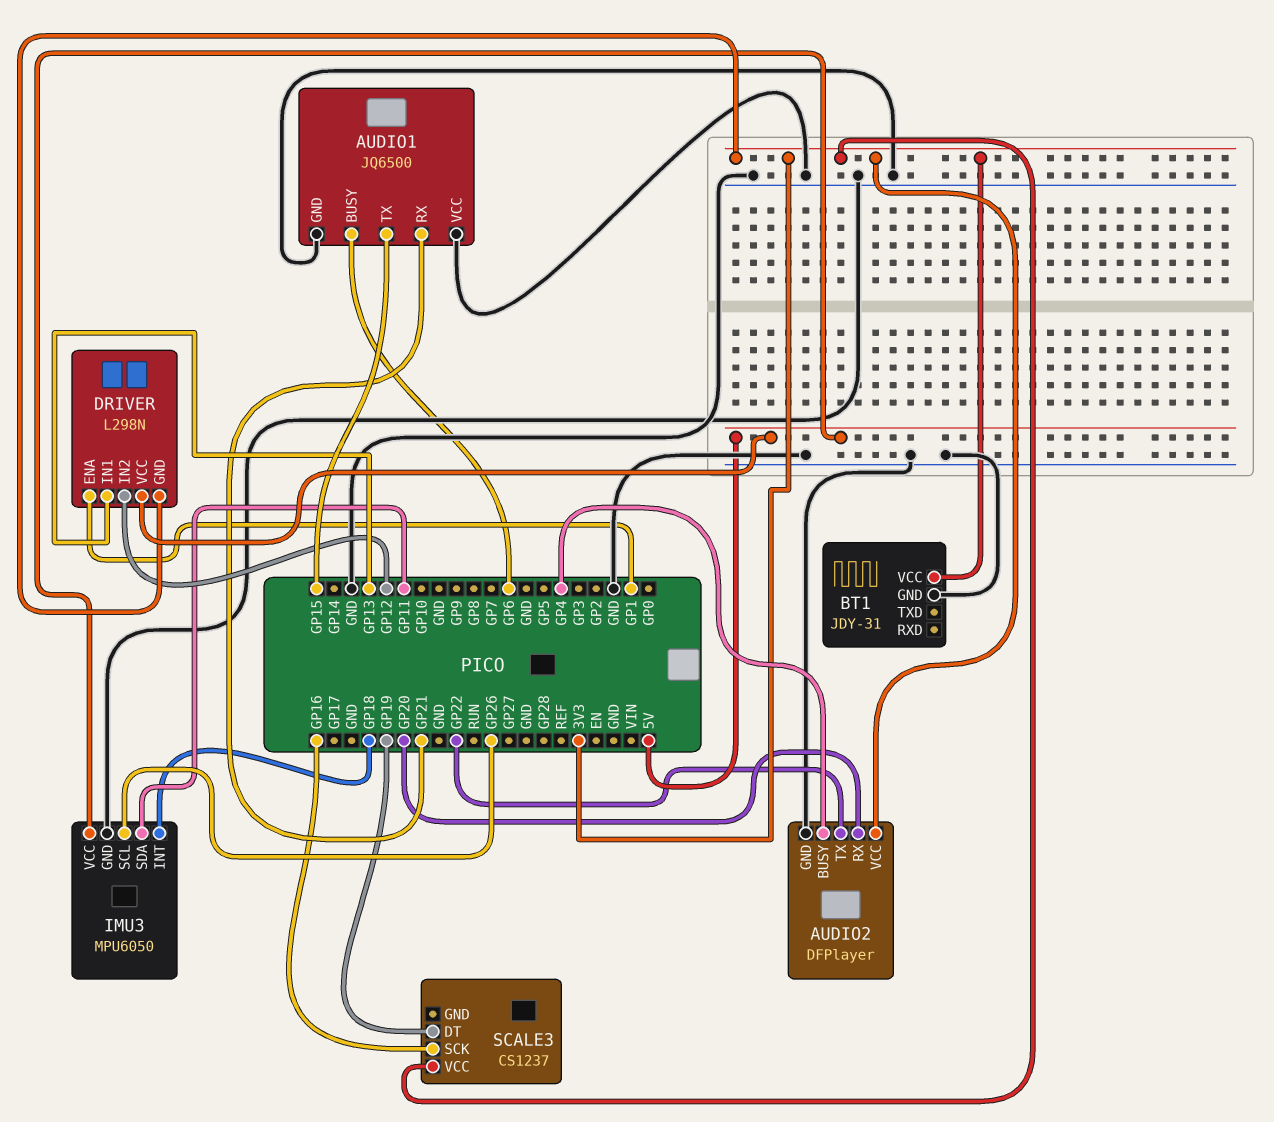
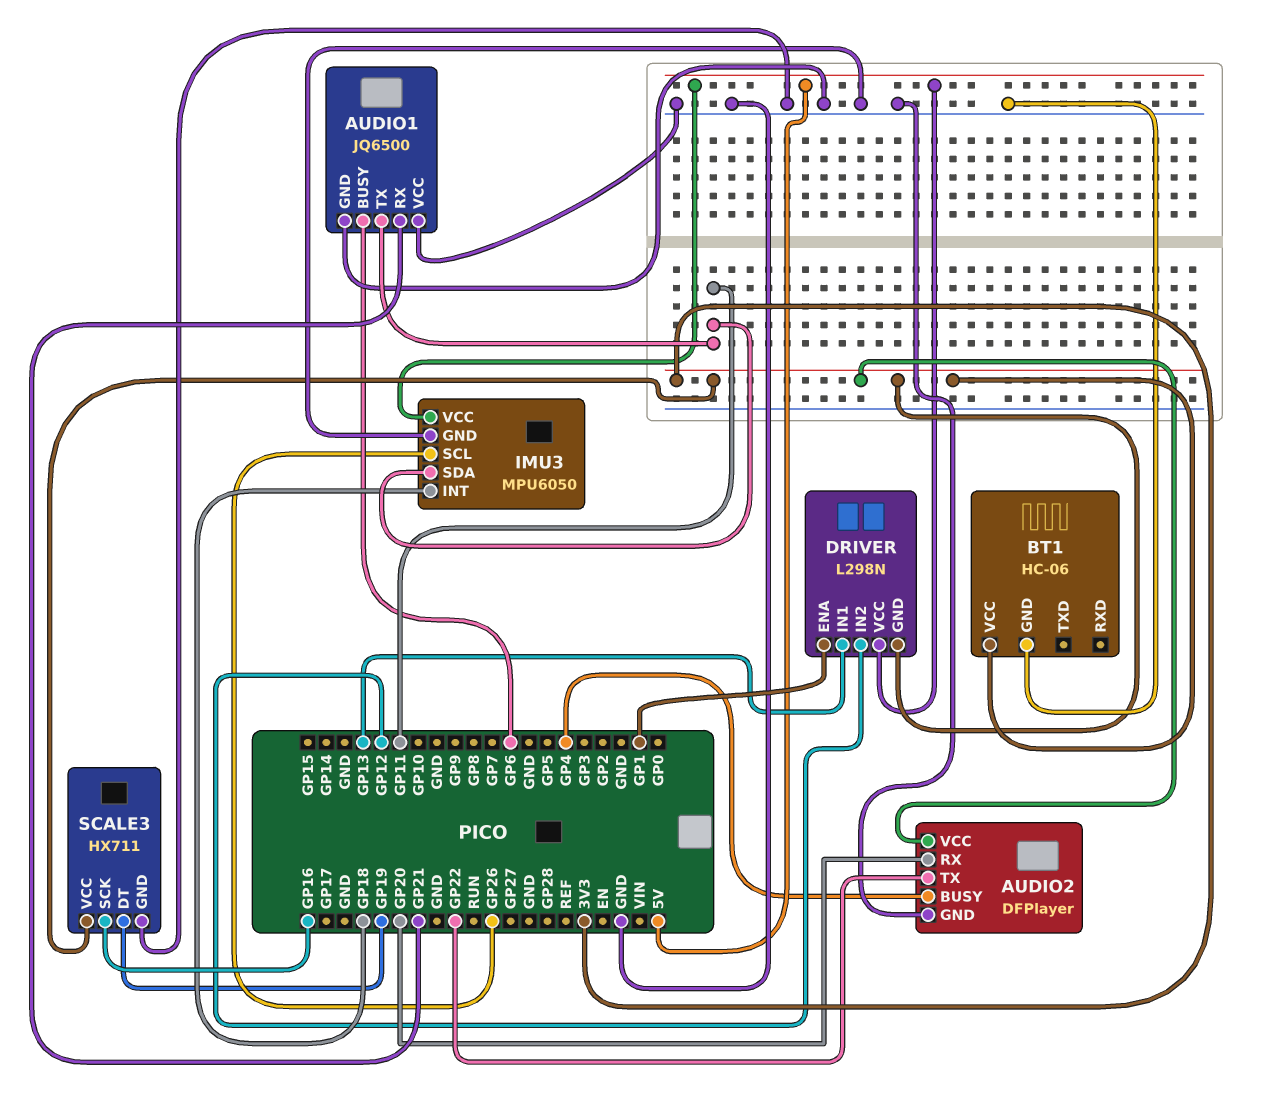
AUDIO1 pin TX: GP15 -> GP11
BT1: JDY-31 -> HC-06
SCALE3: CS1237 -> HX711
SCALE3 pin GND: none -> GND

